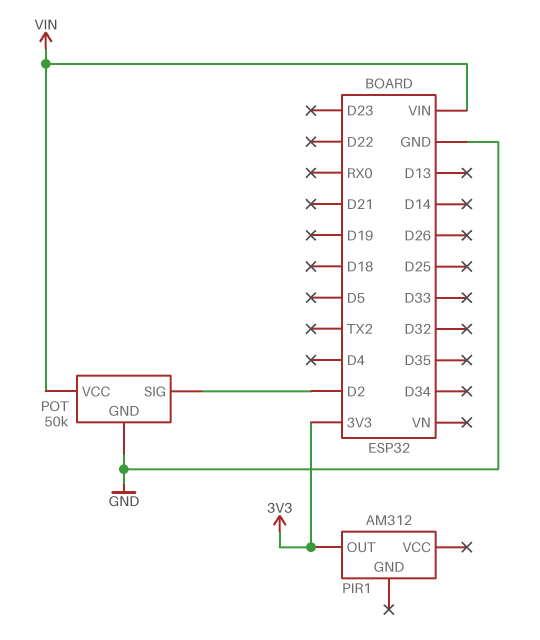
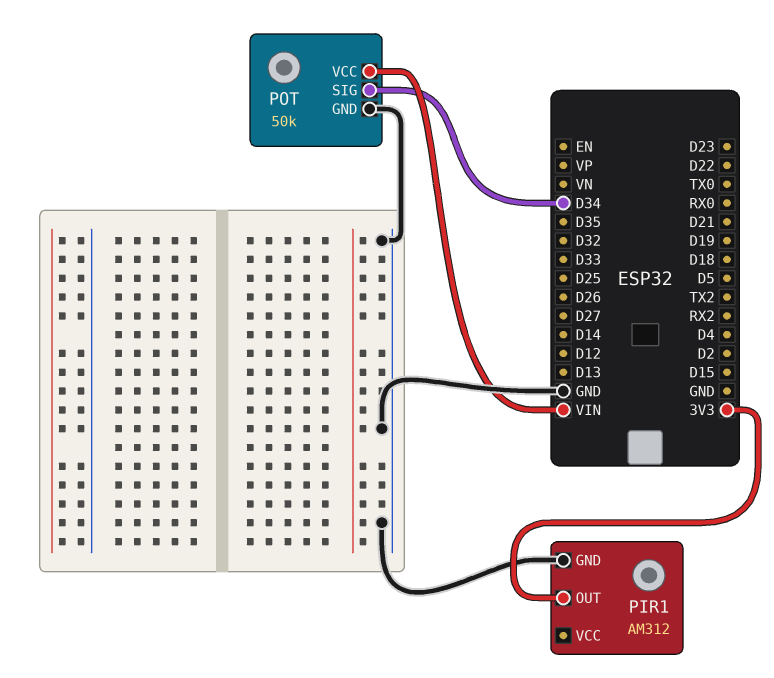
PIR1 pin GND: none -> GND
POT pin SIG: D2 -> D34

